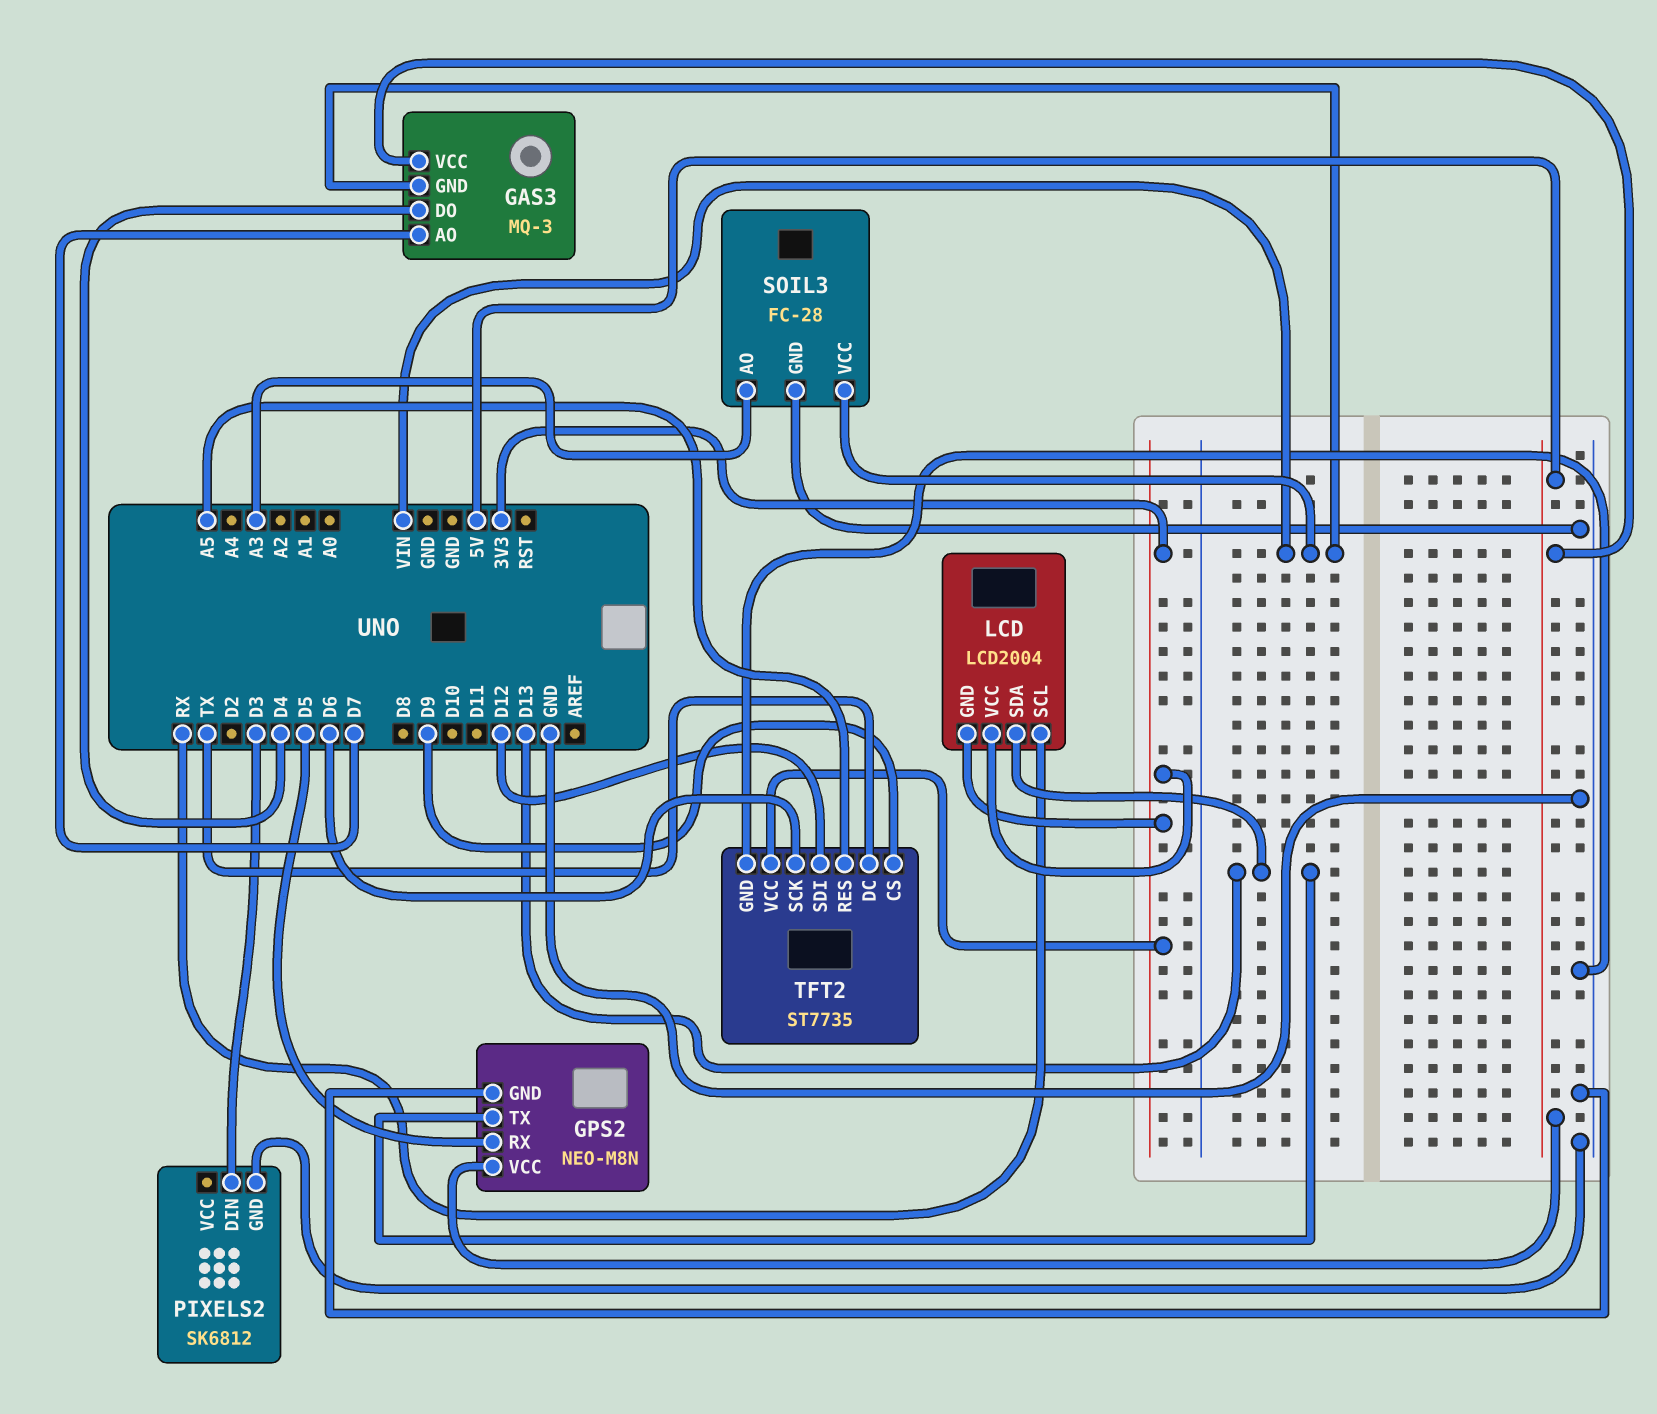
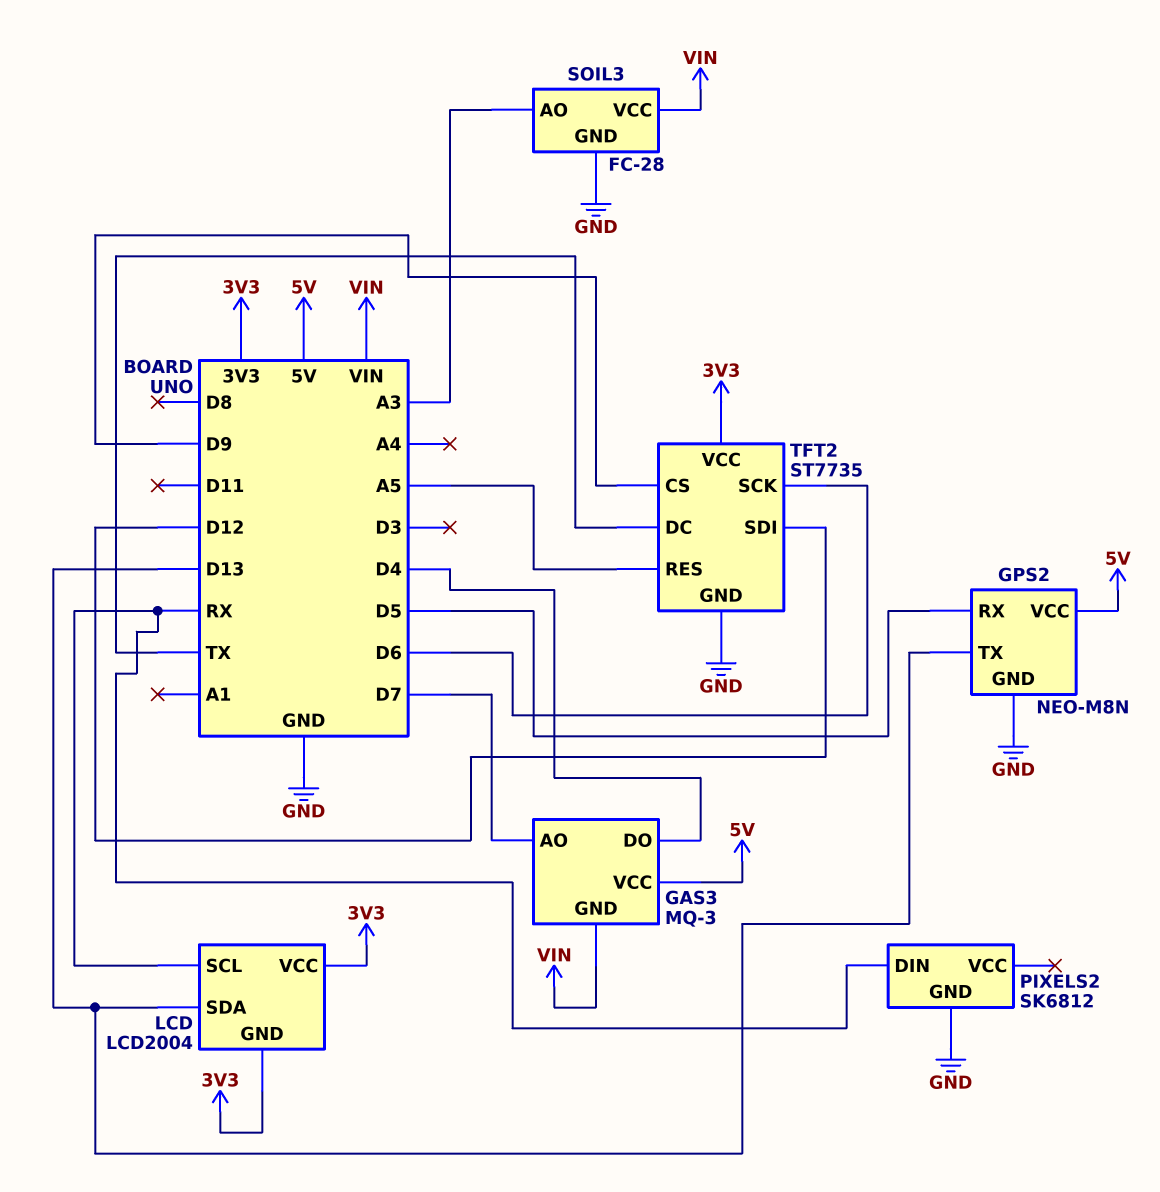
PIXELS2 pin DIN: D3 -> RX

